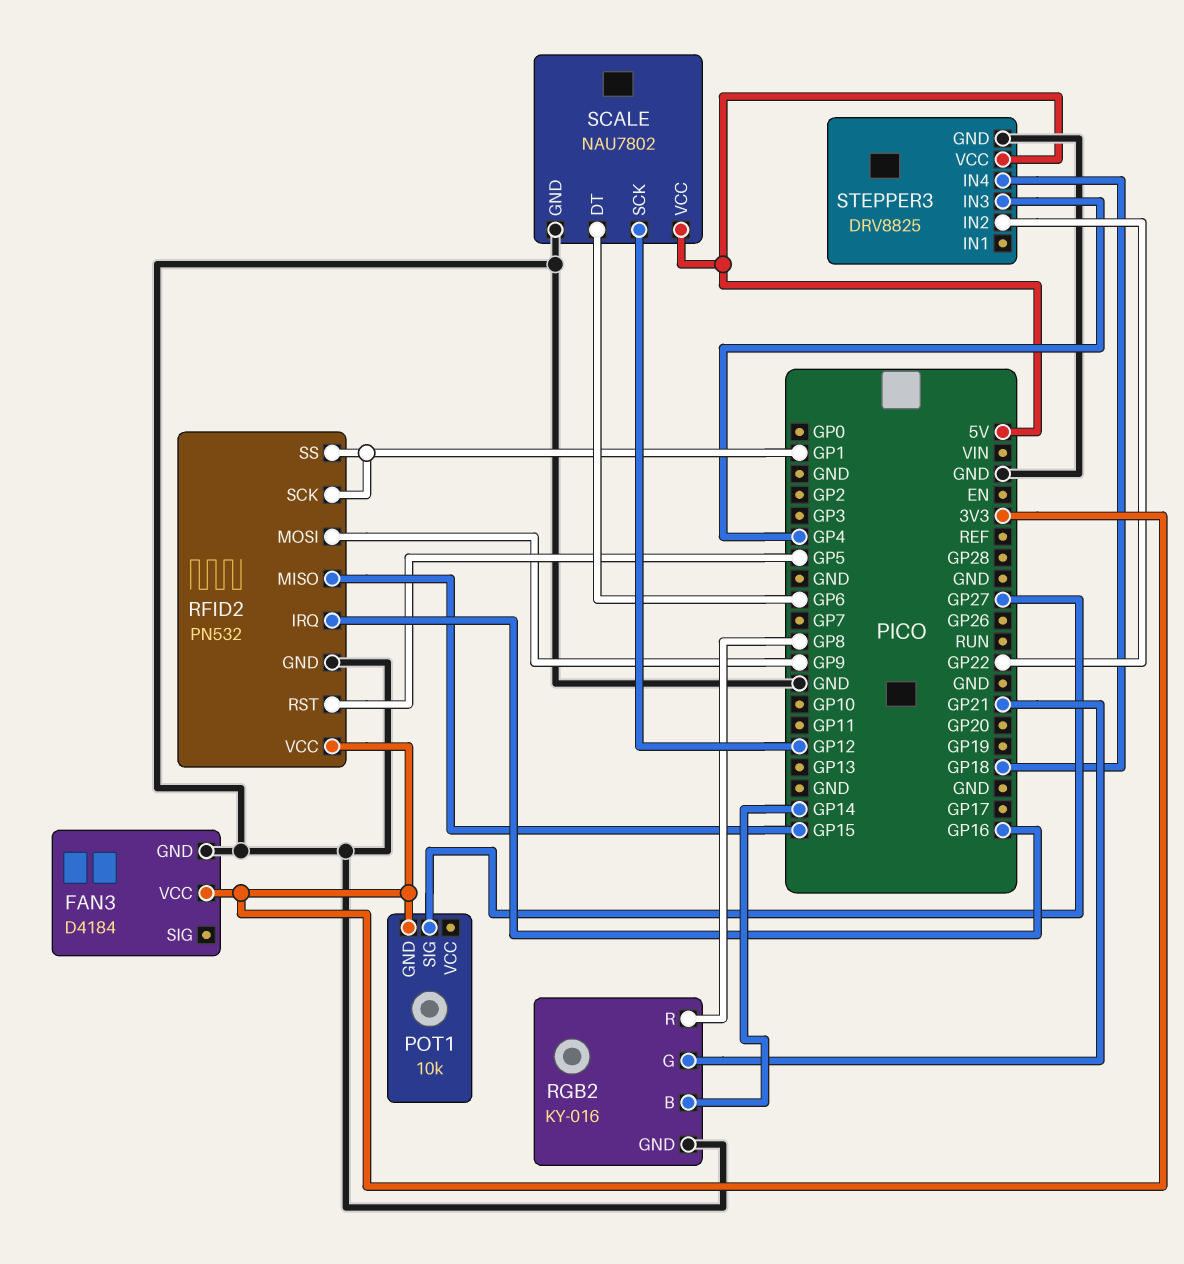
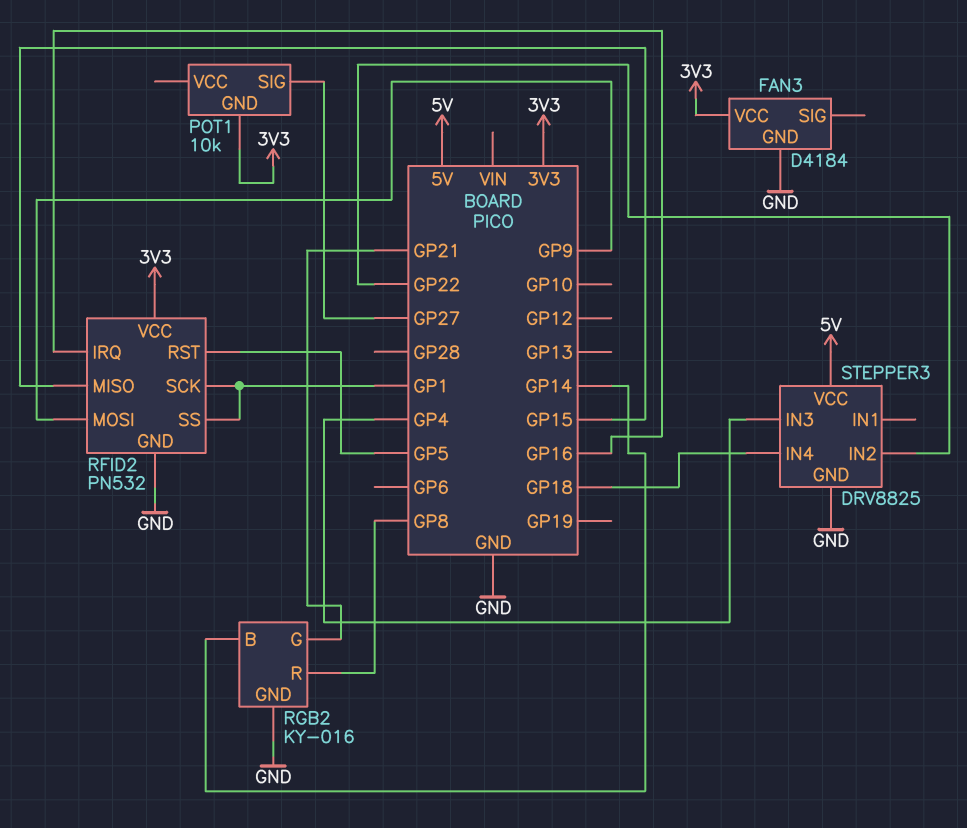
SCALE: NAU7802 -> none
SCALE pin DT: GP6 -> none
SCALE pin GND: GND -> none
SCALE pin SCK: GP12 -> none
SCALE pin VCC: 5V -> none

